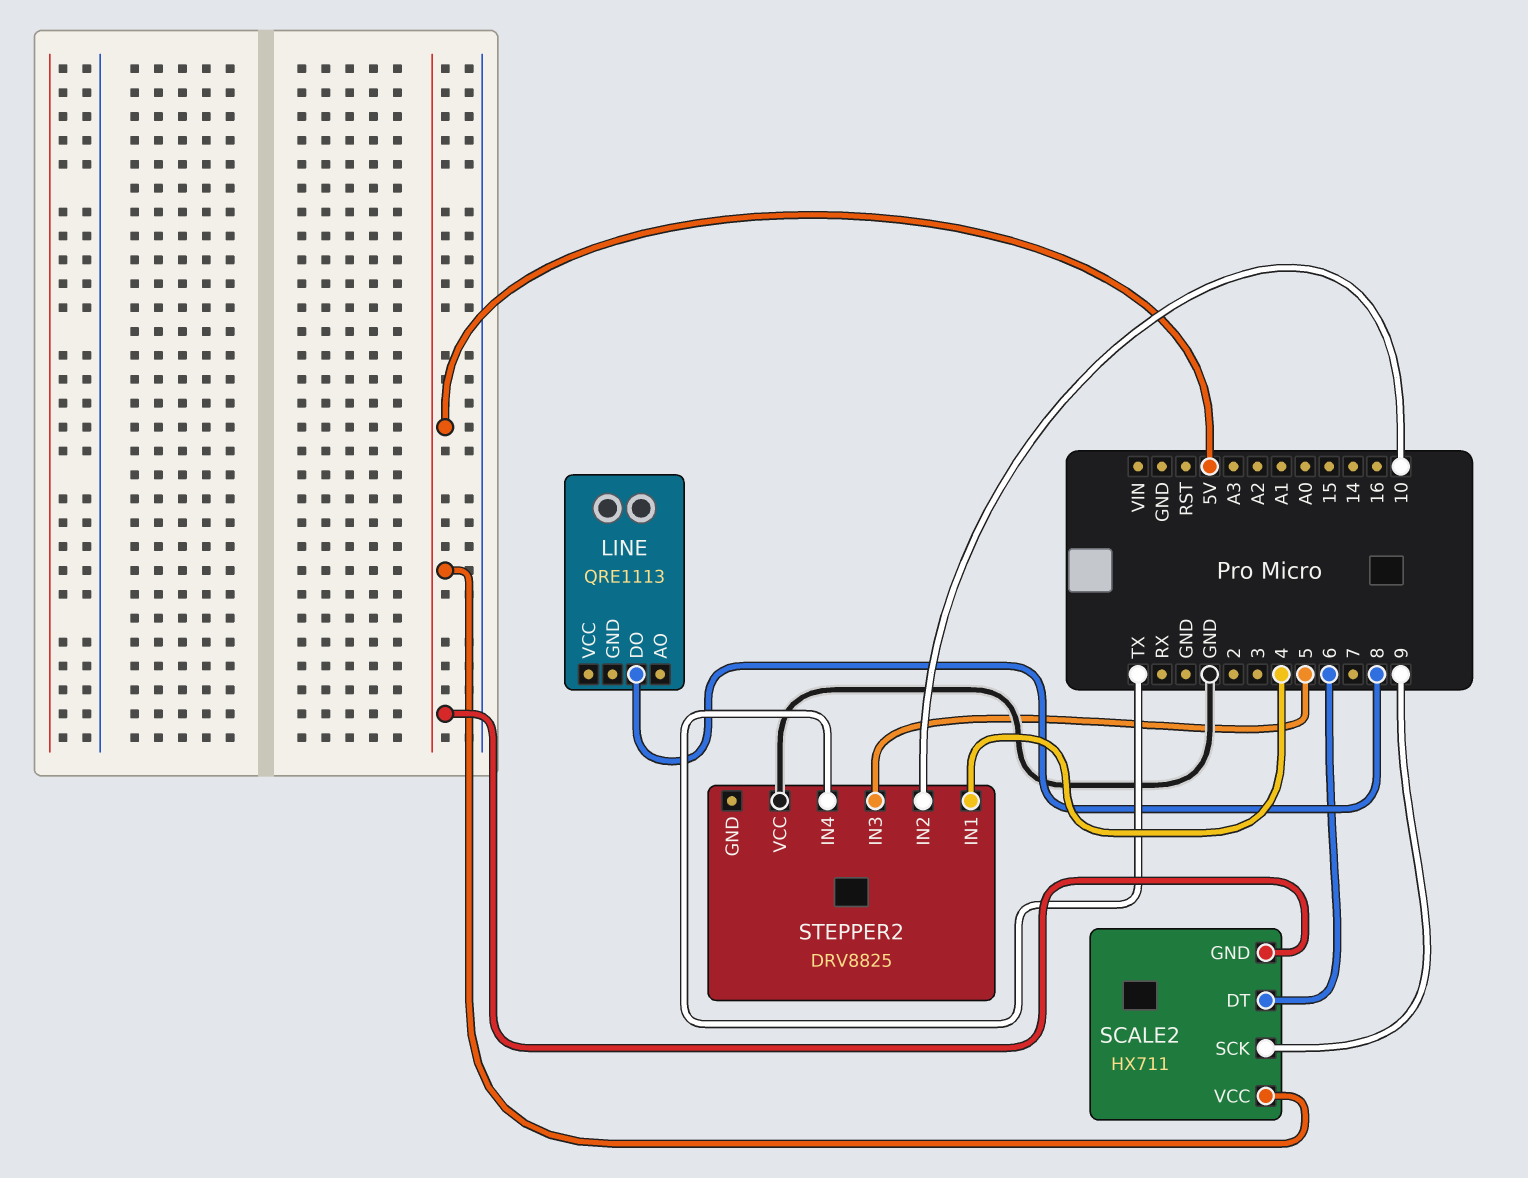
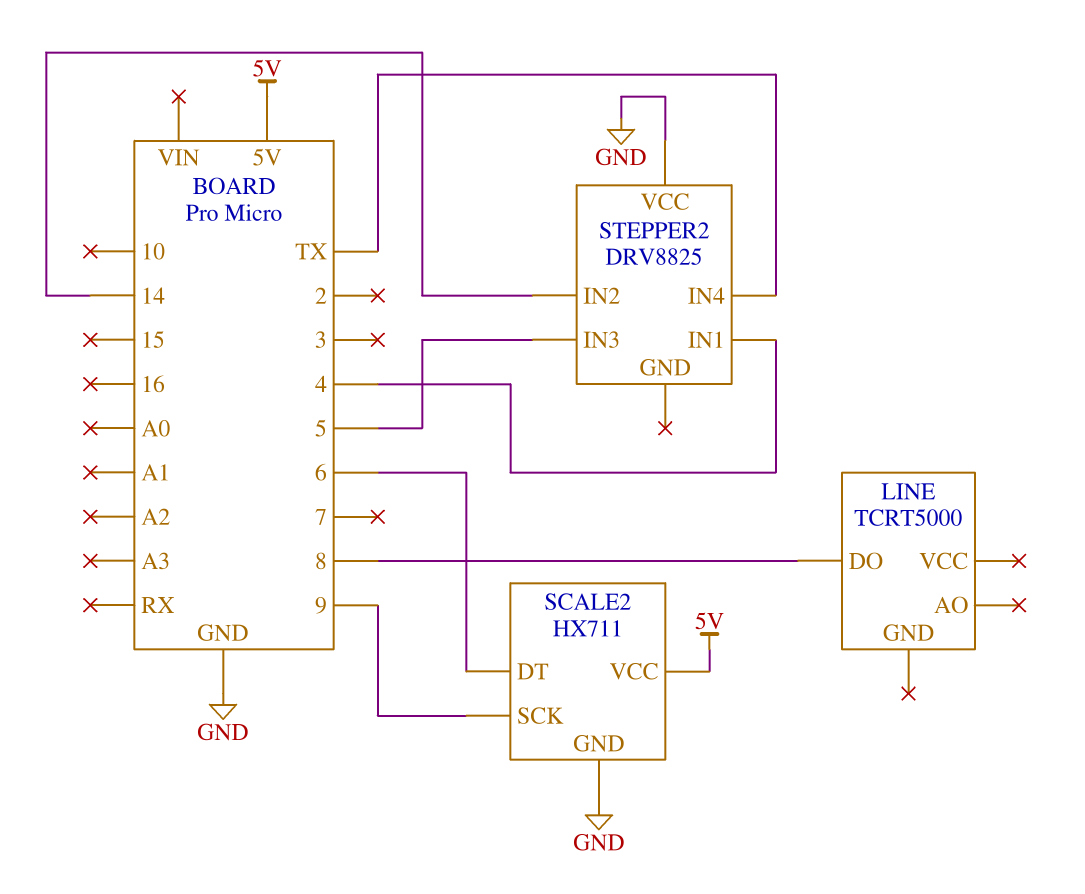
LINE: QRE1113 -> TCRT5000
SCALE2 pin GND: 5V -> GND
STEPPER2 pin IN2: 10 -> 14

